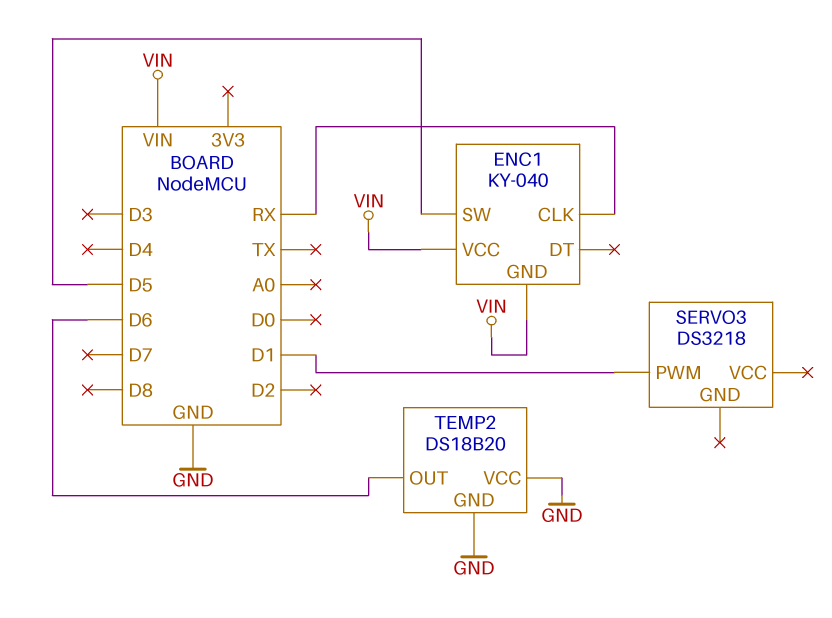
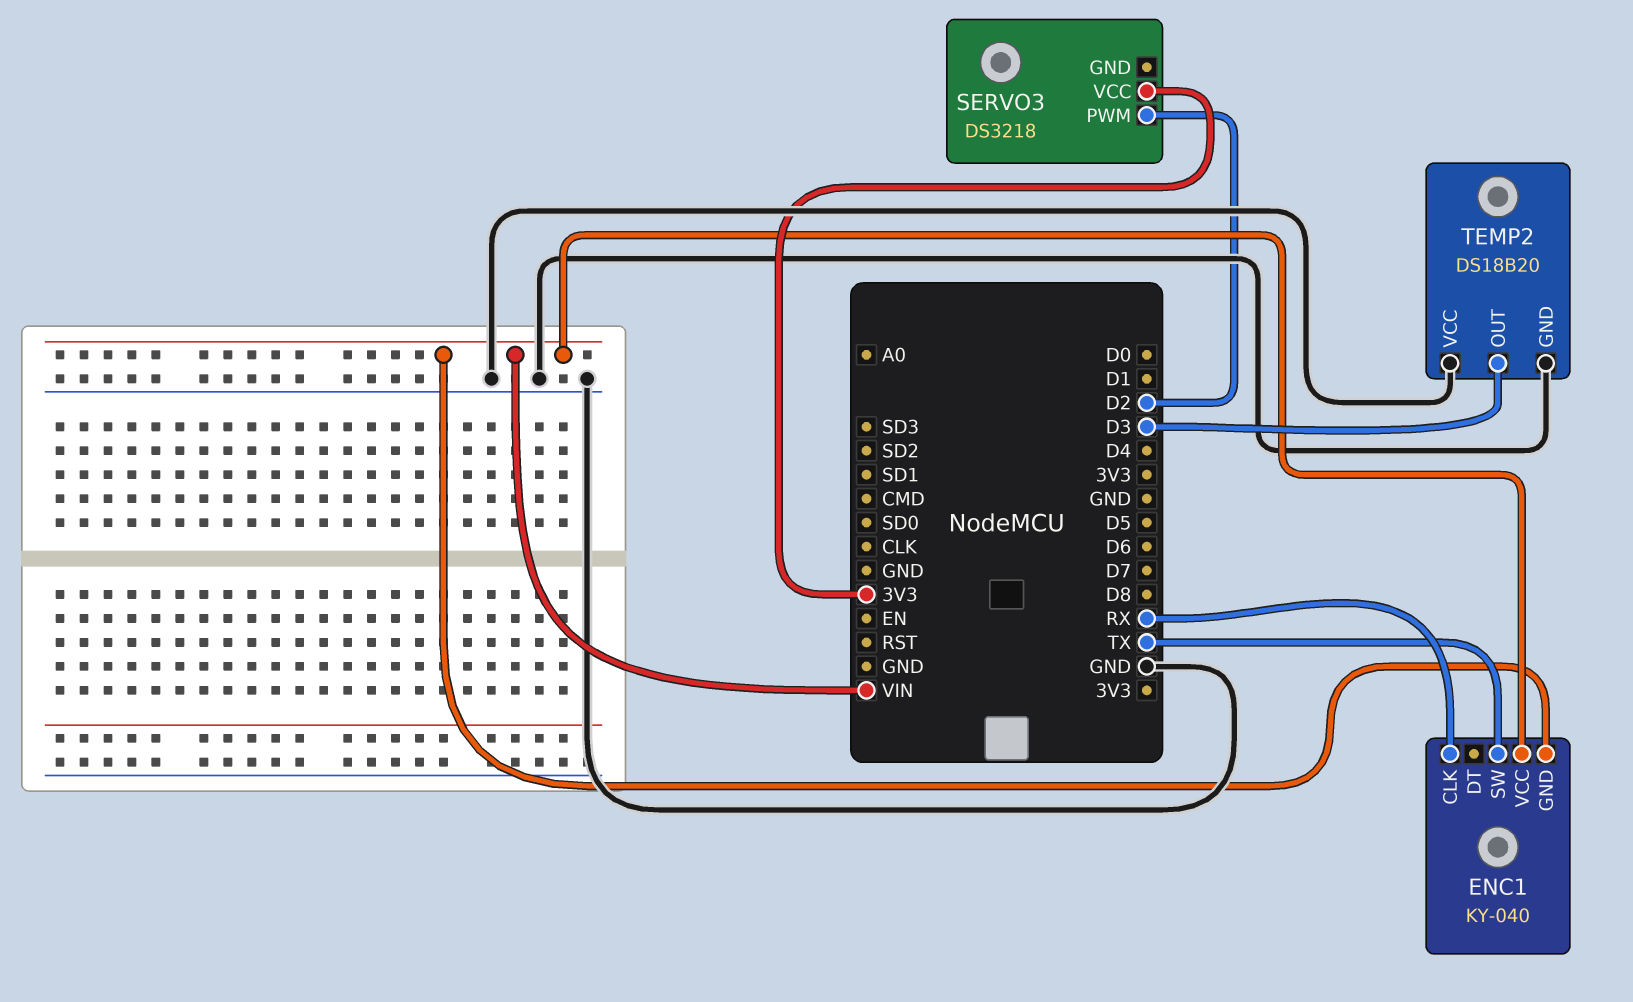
ENC1 pin SW: D5 -> TX
SERVO3 pin PWM: D1 -> D2
SERVO3 pin VCC: none -> 3V3
TEMP2 pin OUT: D6 -> D3

